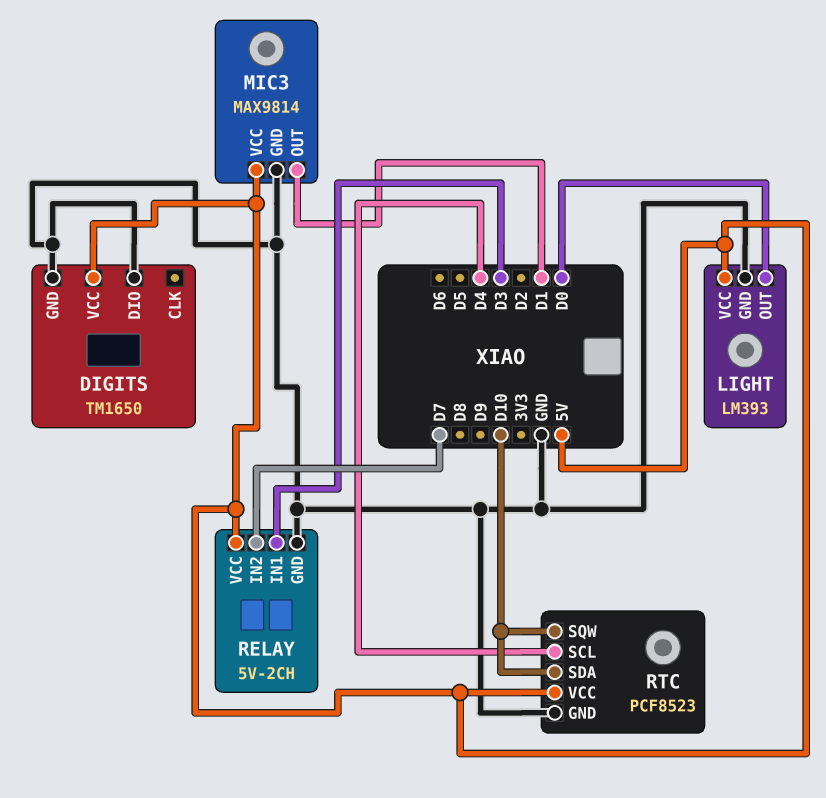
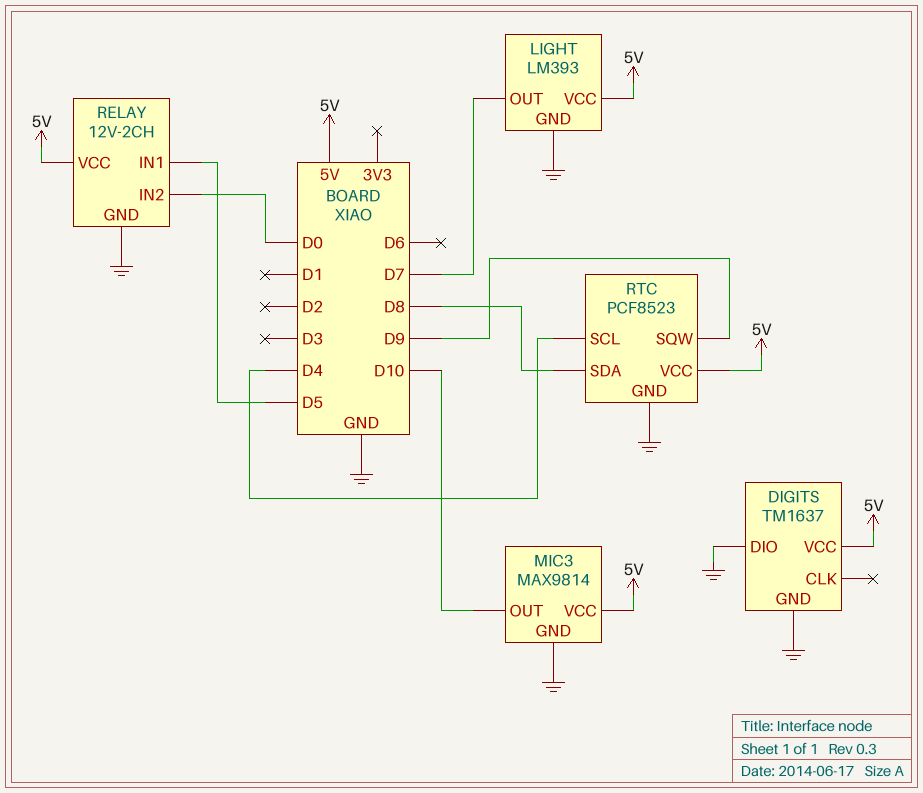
DIGITS: TM1650 -> TM1637
LIGHT pin OUT: D0 -> D7
MIC3 pin OUT: D1 -> D10
RELAY: 5V-2CH -> 12V-2CH
RELAY pin IN1: D3 -> D5
RELAY pin IN2: D7 -> D0
RTC pin SDA: D10 -> D8
RTC pin SQW: D10 -> D9

